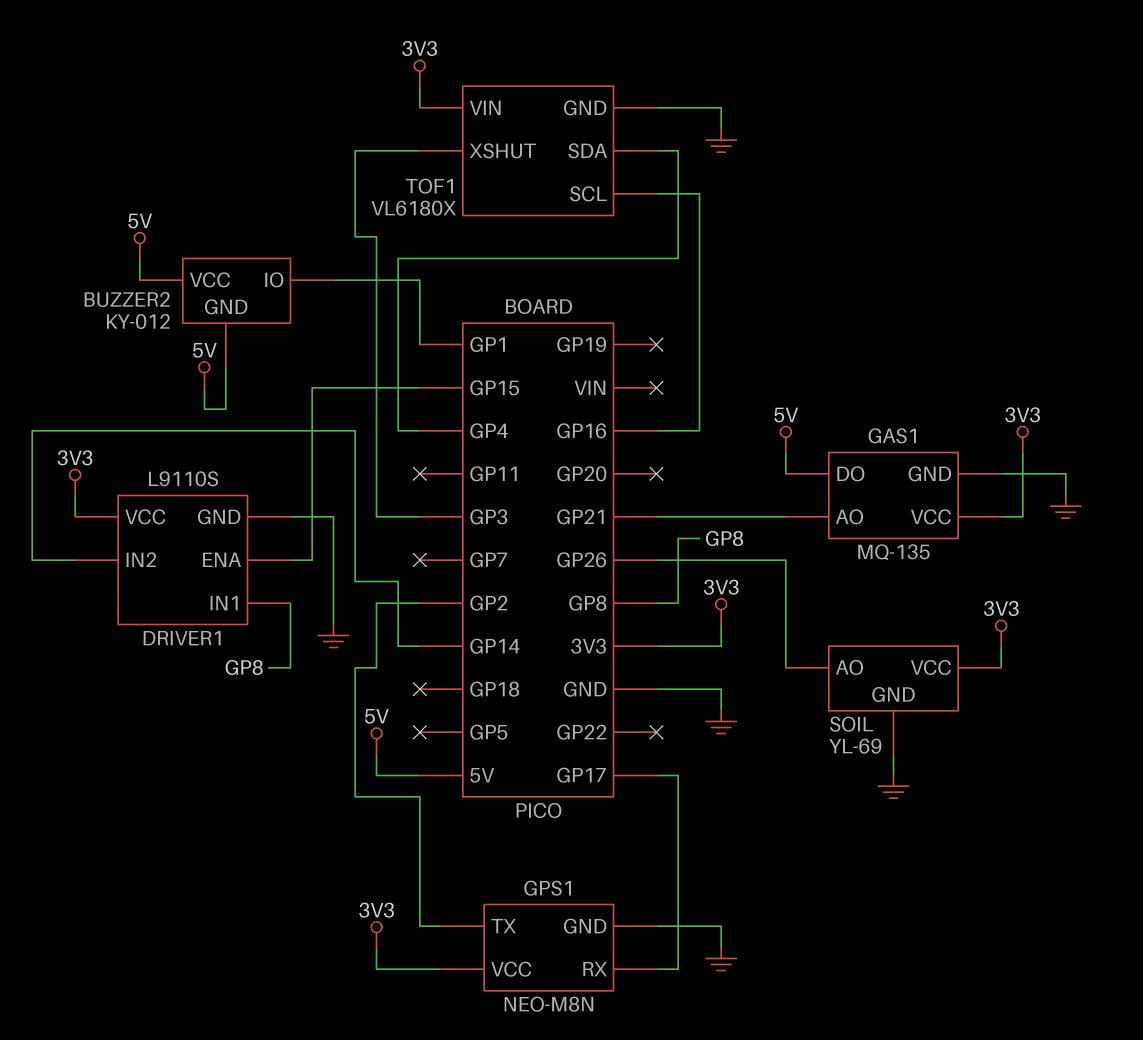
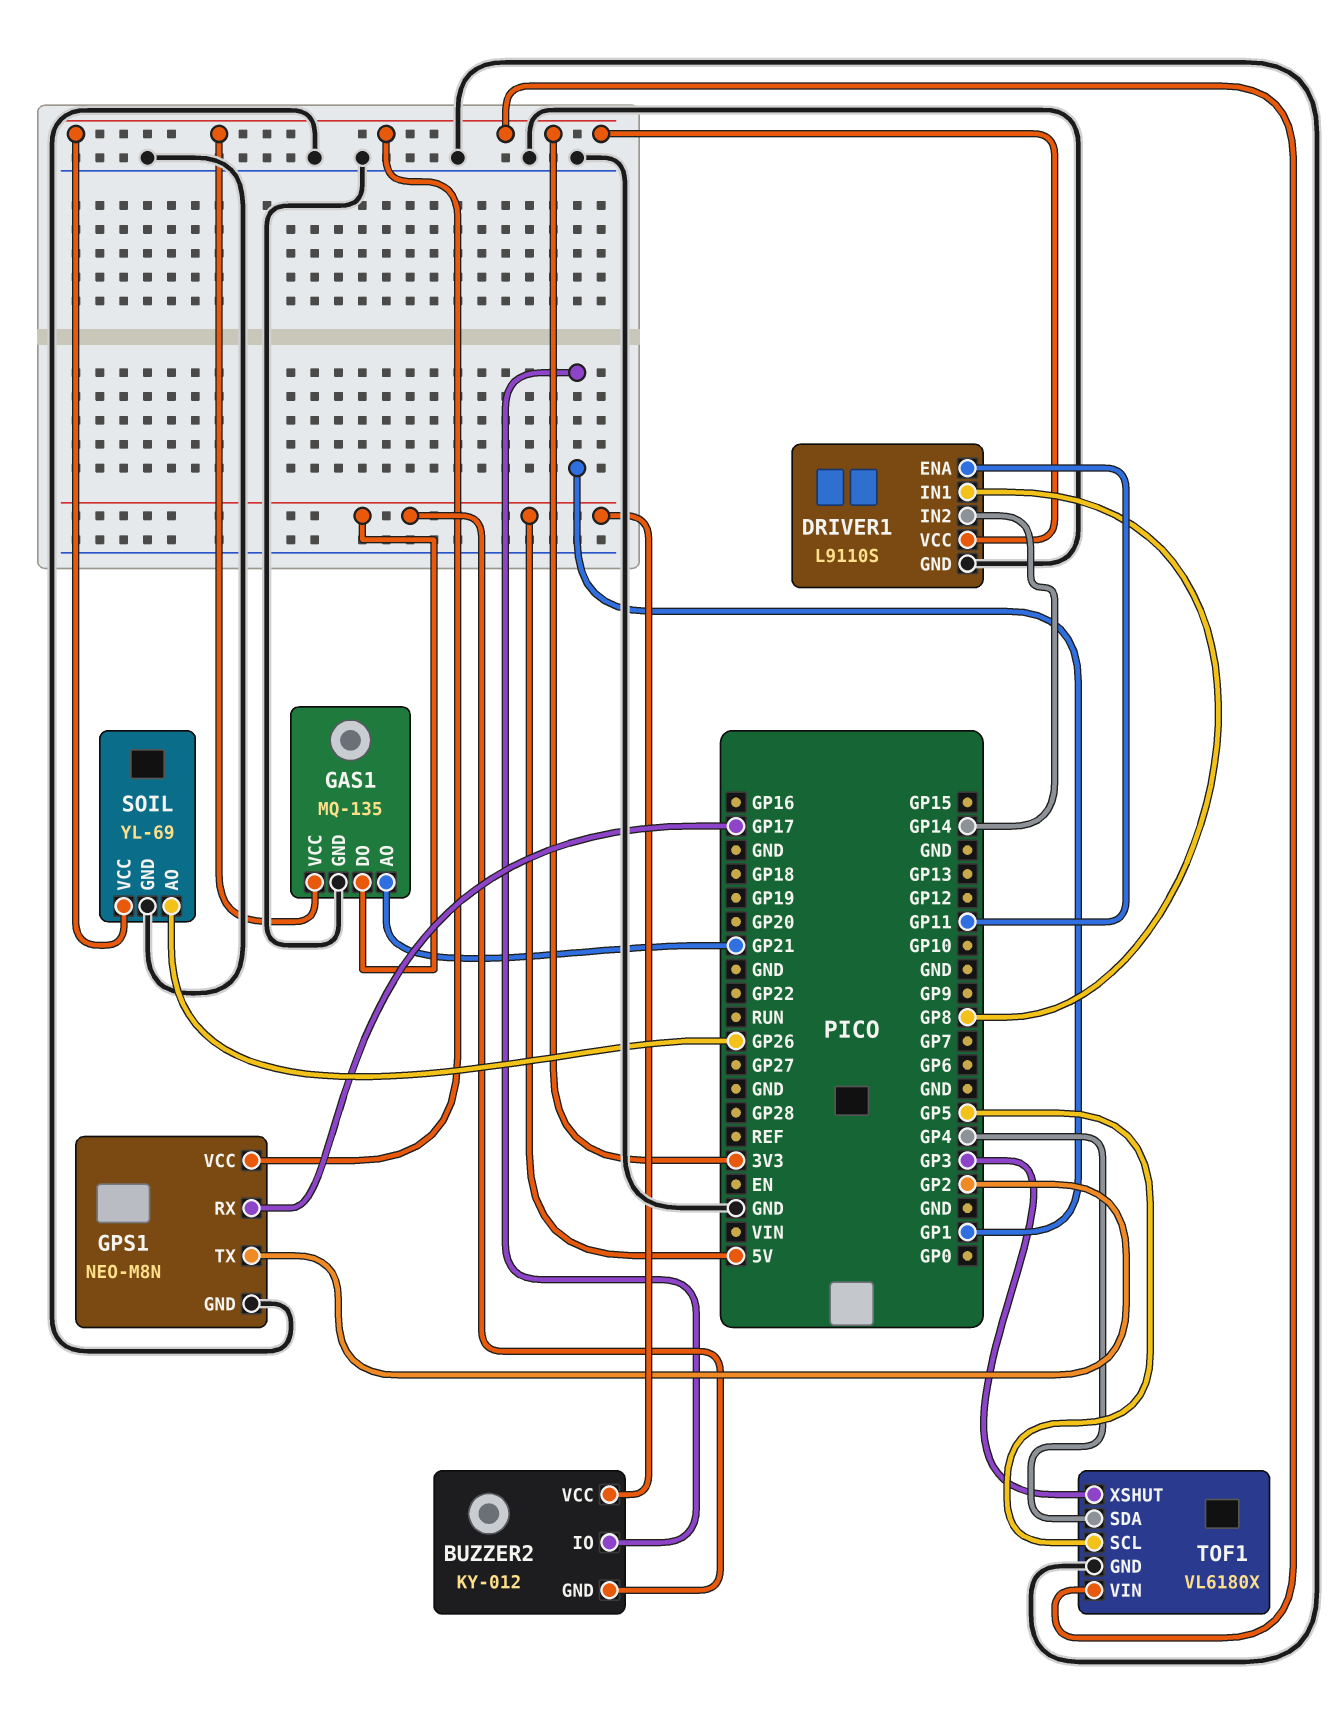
DRIVER1 pin ENA: GP15 -> GP11
TOF1 pin SCL: GP16 -> GP5

